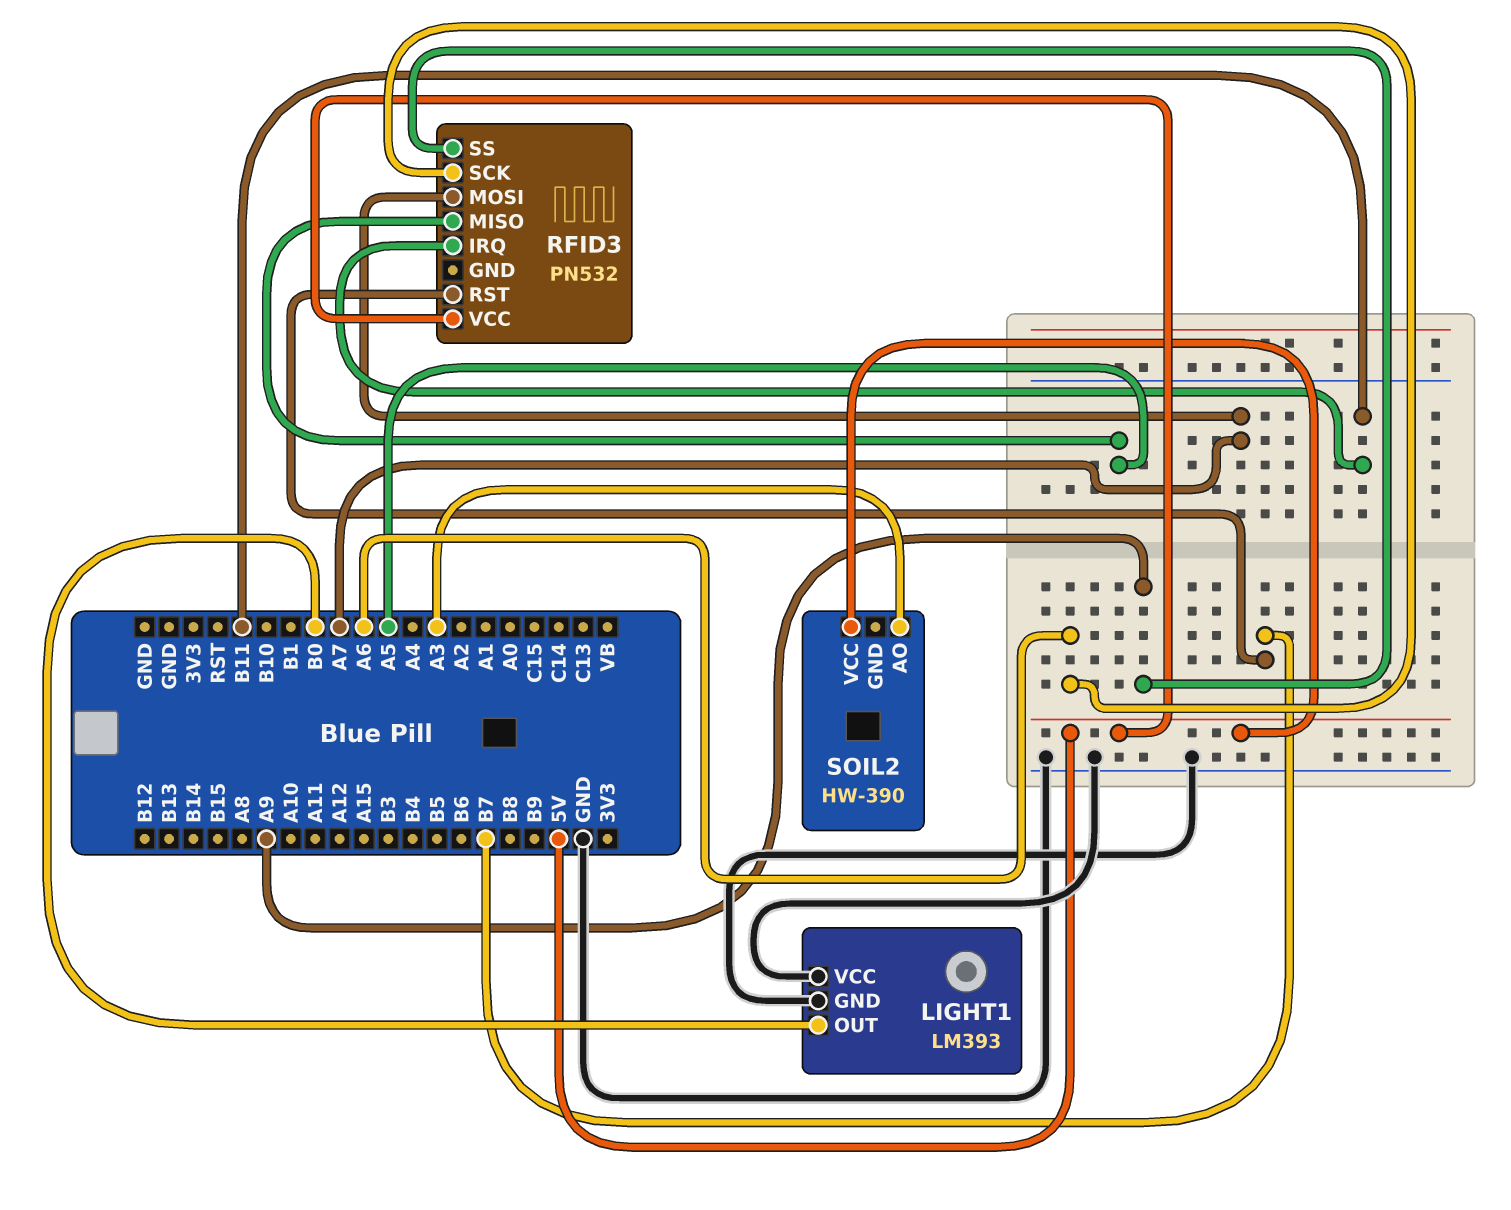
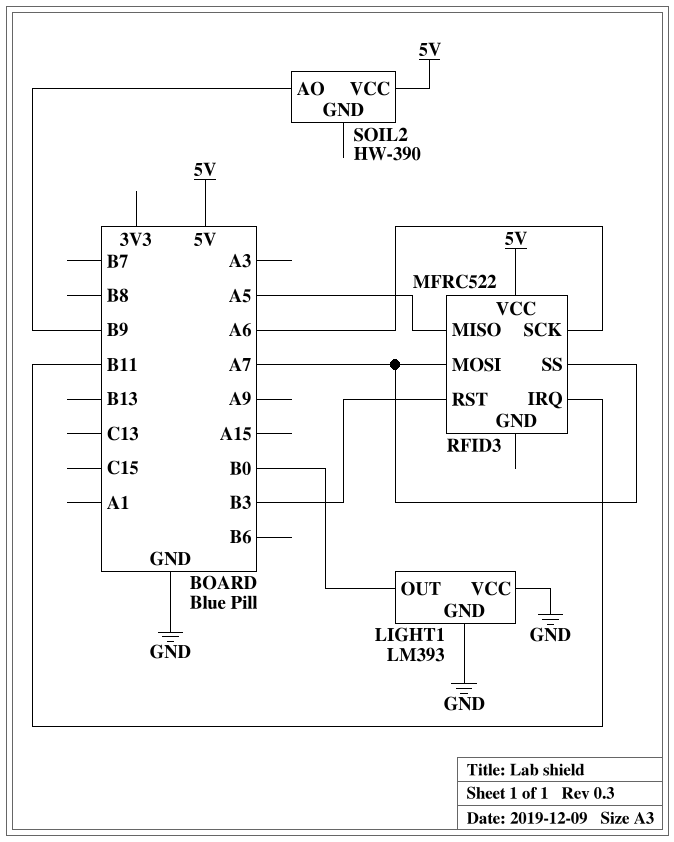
RFID3: PN532 -> MFRC522
RFID3 pin RST: B7 -> B3
RFID3 pin SS: A9 -> A7
SOIL2 pin AO: A3 -> B9

